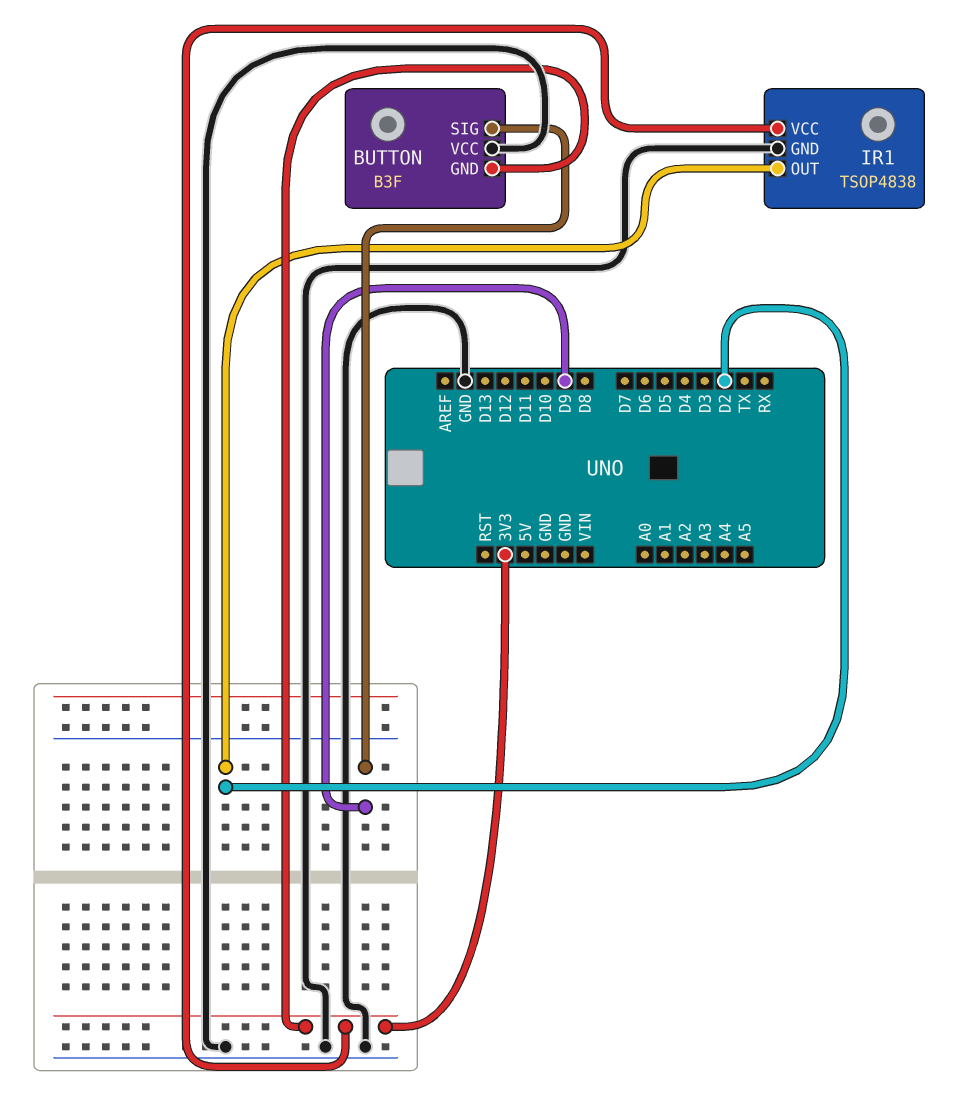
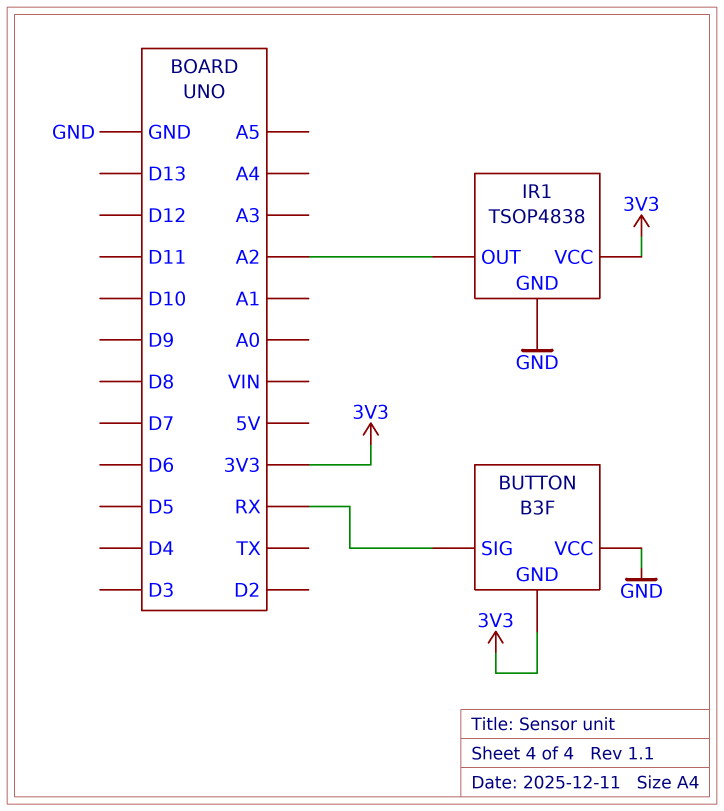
BUTTON pin SIG: D9 -> RX
IR1 pin OUT: D2 -> A2

